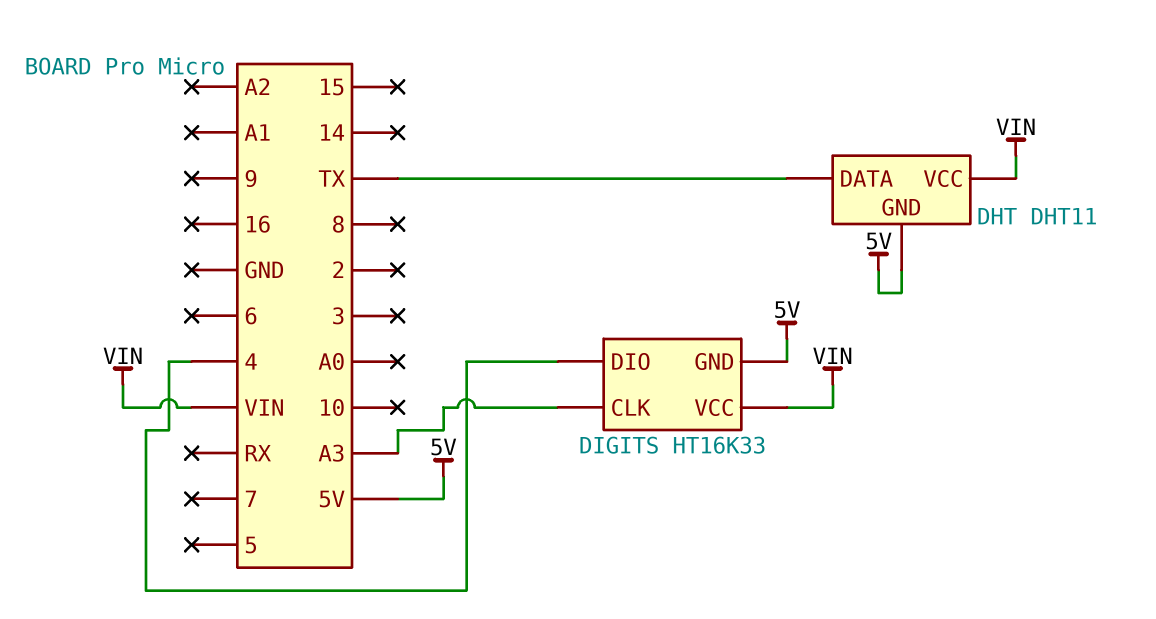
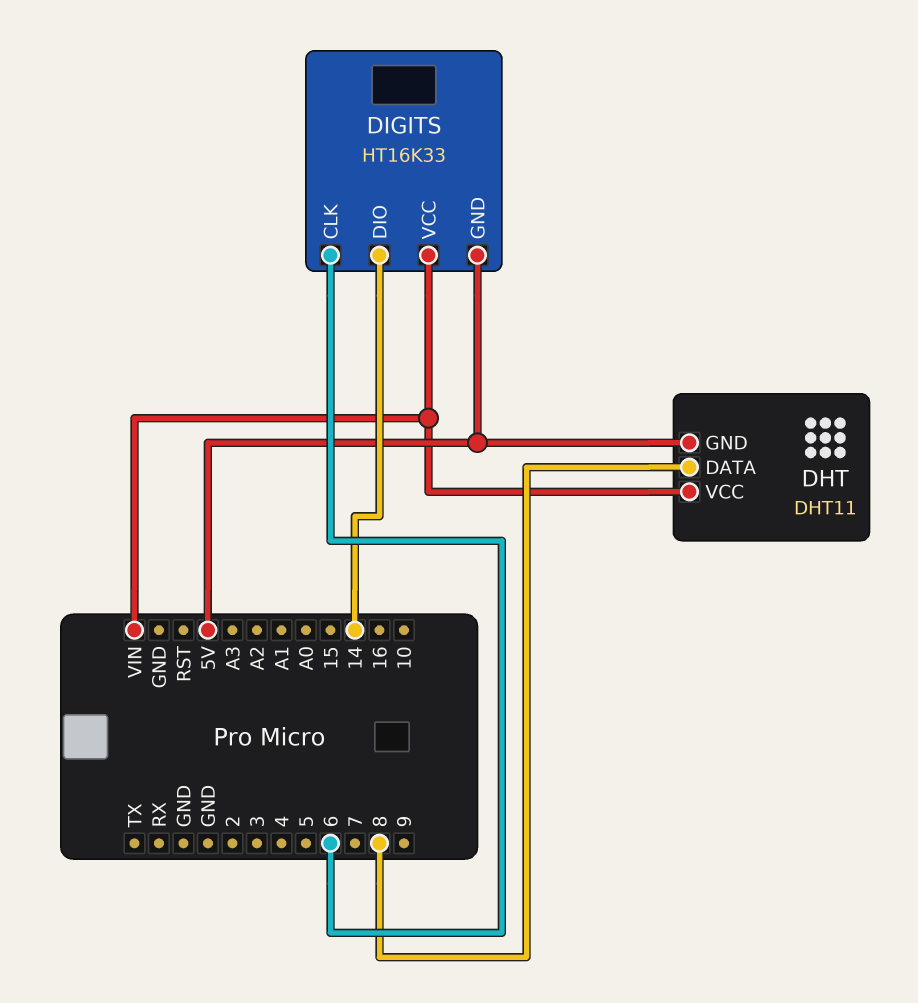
DHT pin DATA: TX -> 8
DIGITS pin CLK: A3 -> 6
DIGITS pin DIO: 4 -> 14

